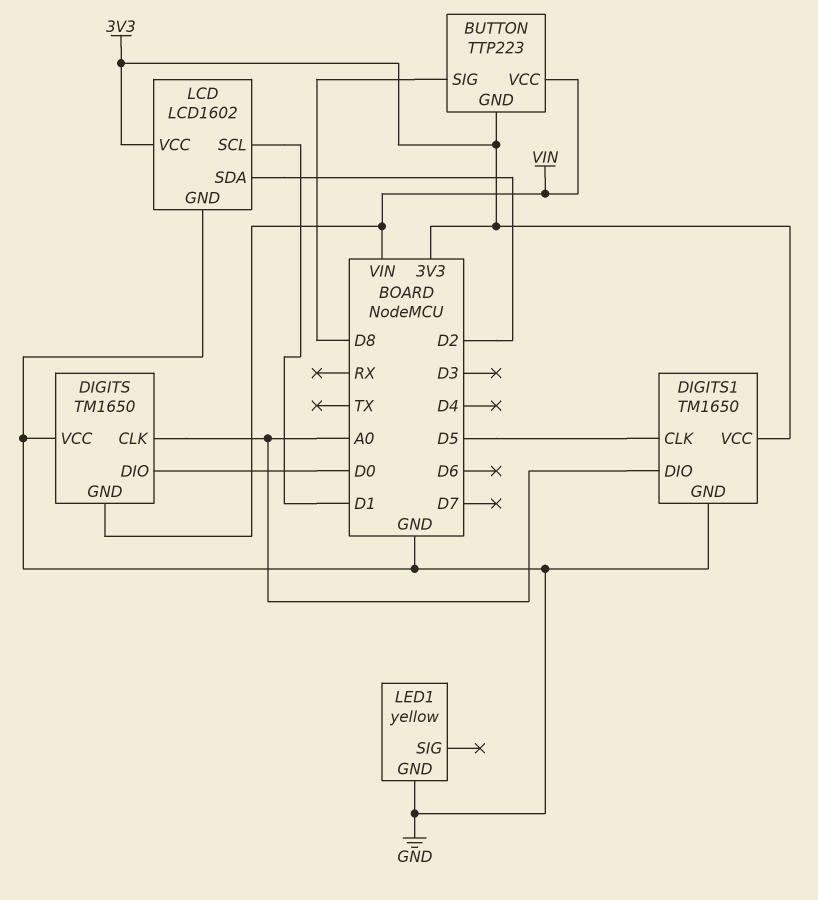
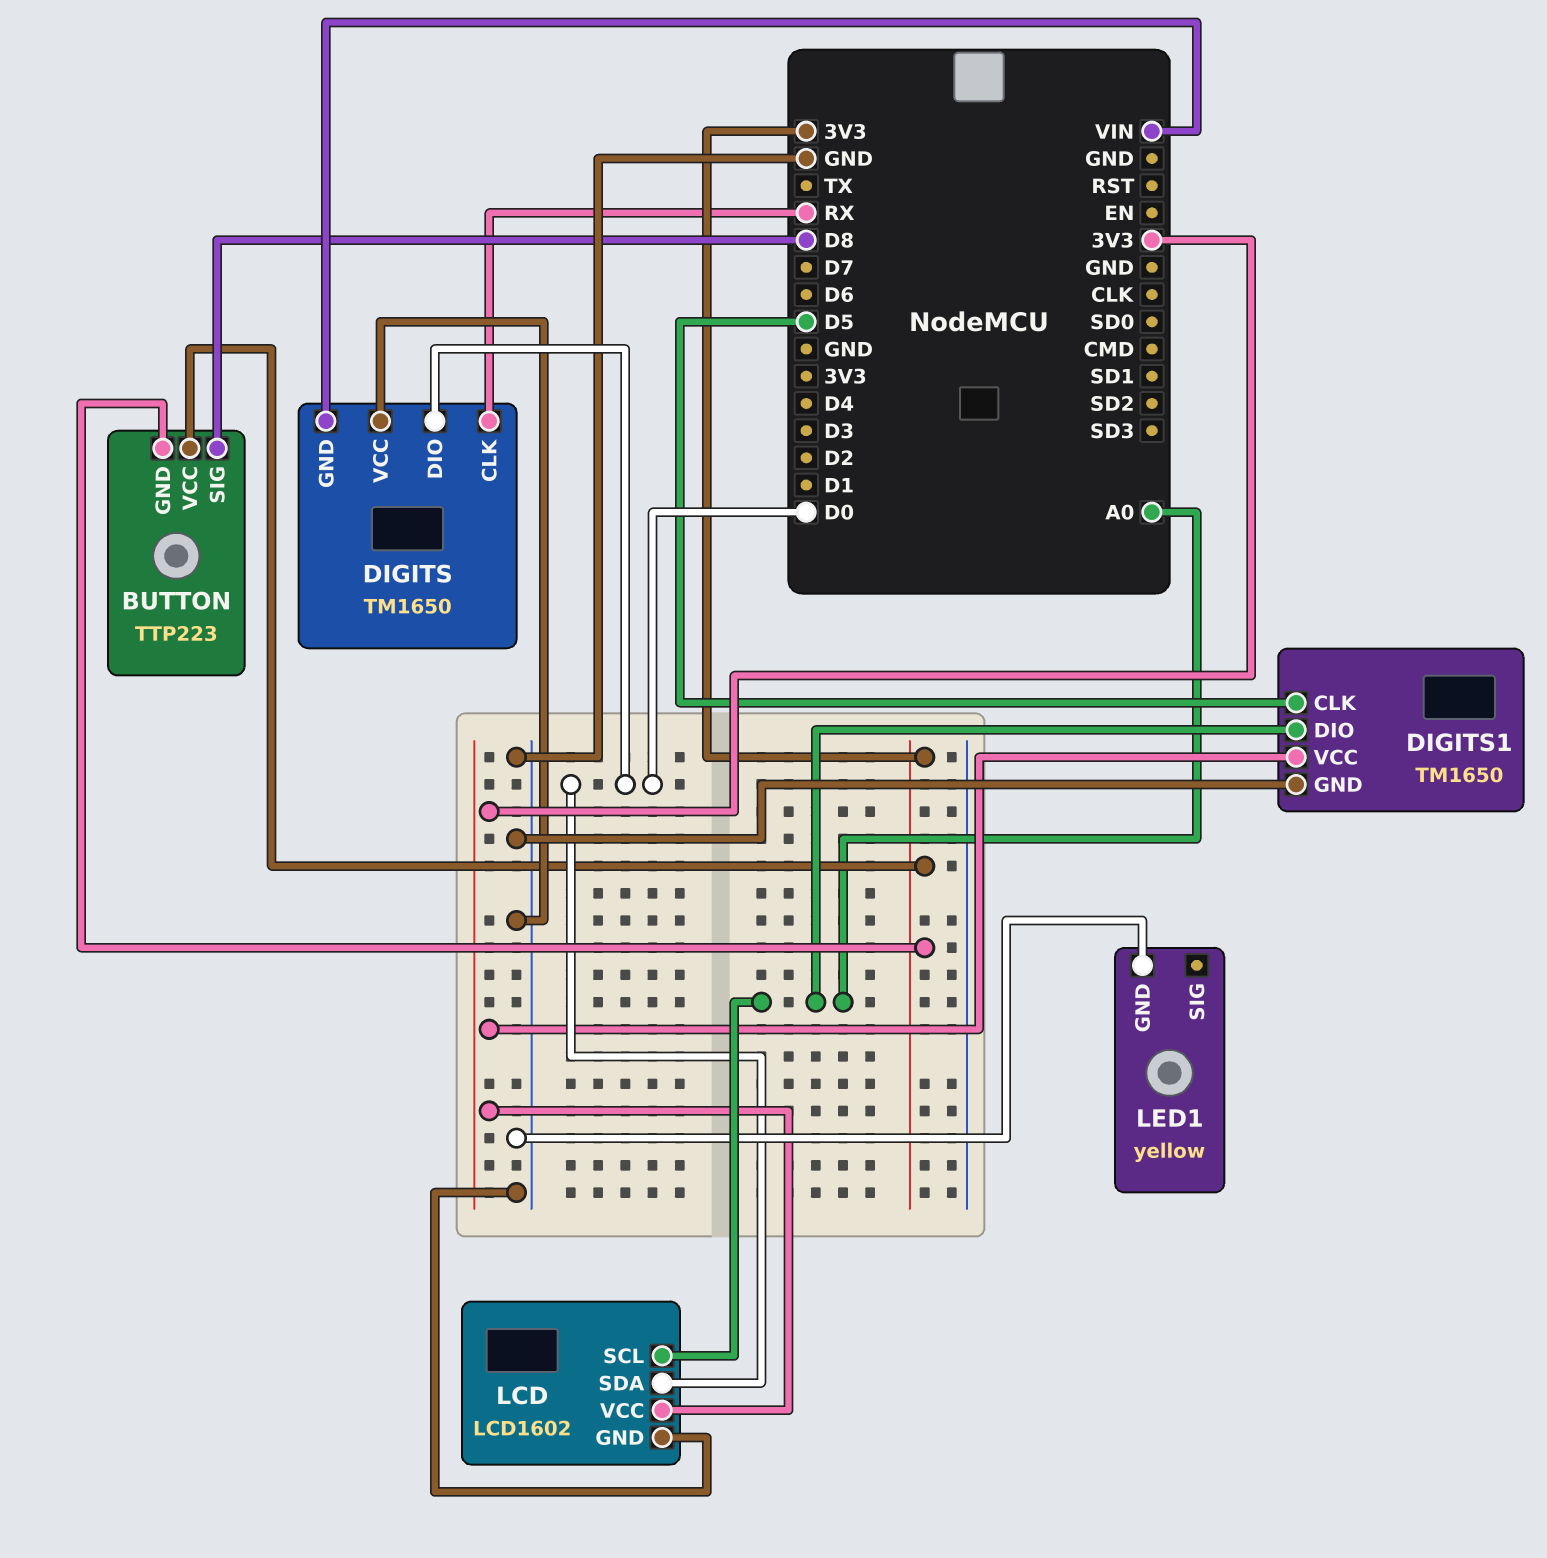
BUTTON pin VCC: VIN -> 3V3
DIGITS pin CLK: A0 -> RX
LCD pin SCL: D1 -> A0
LCD pin SDA: D2 -> D0

